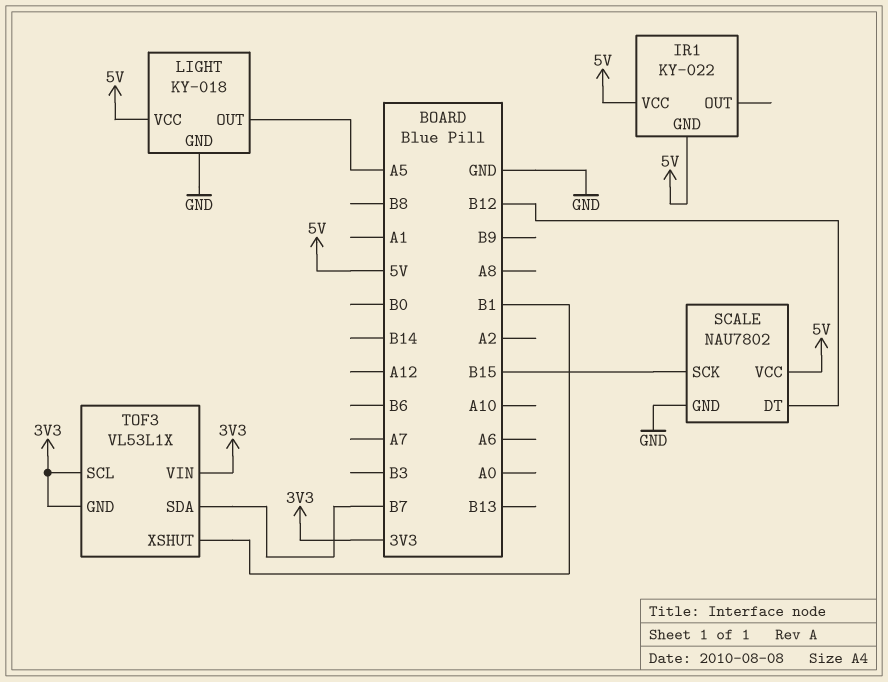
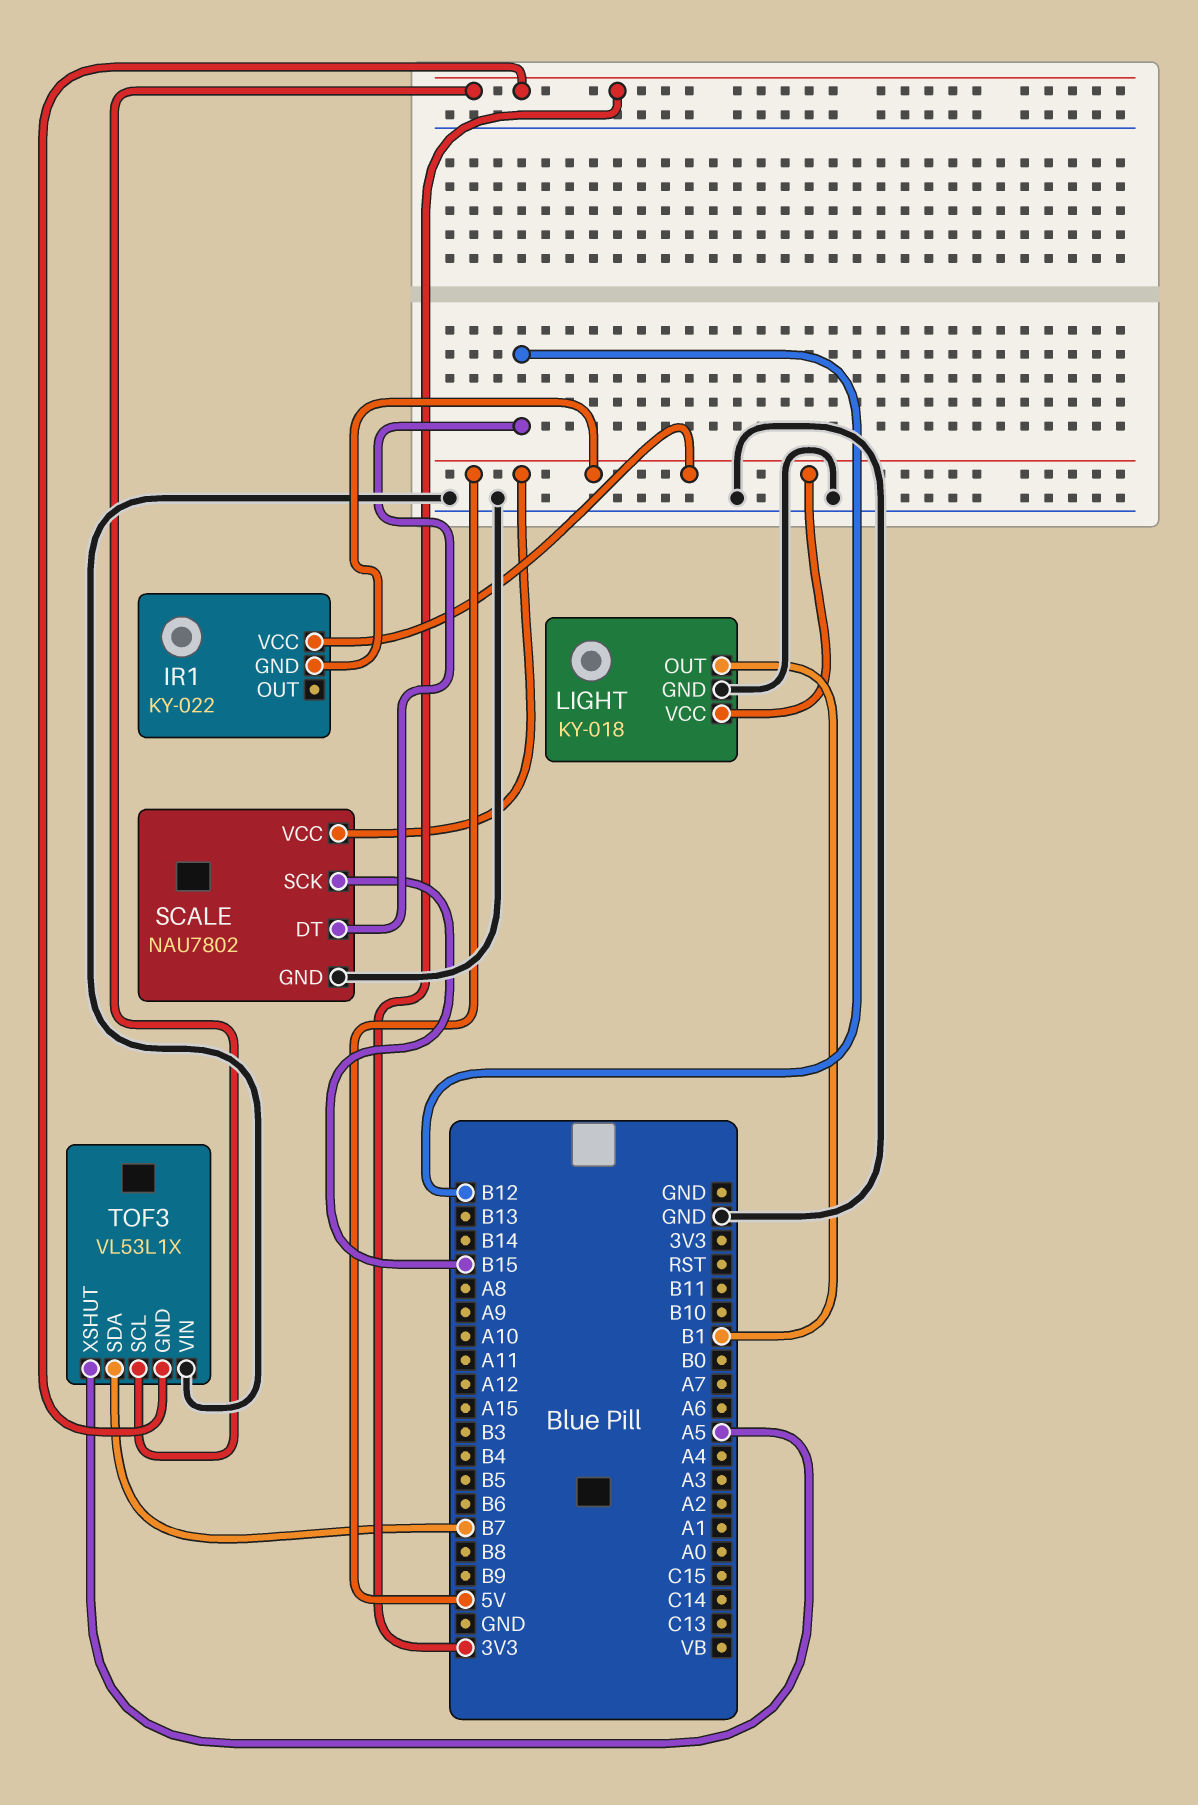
LIGHT pin OUT: A5 -> B1
TOF3 pin VIN: 3V3 -> GND
TOF3 pin XSHUT: B1 -> A5

